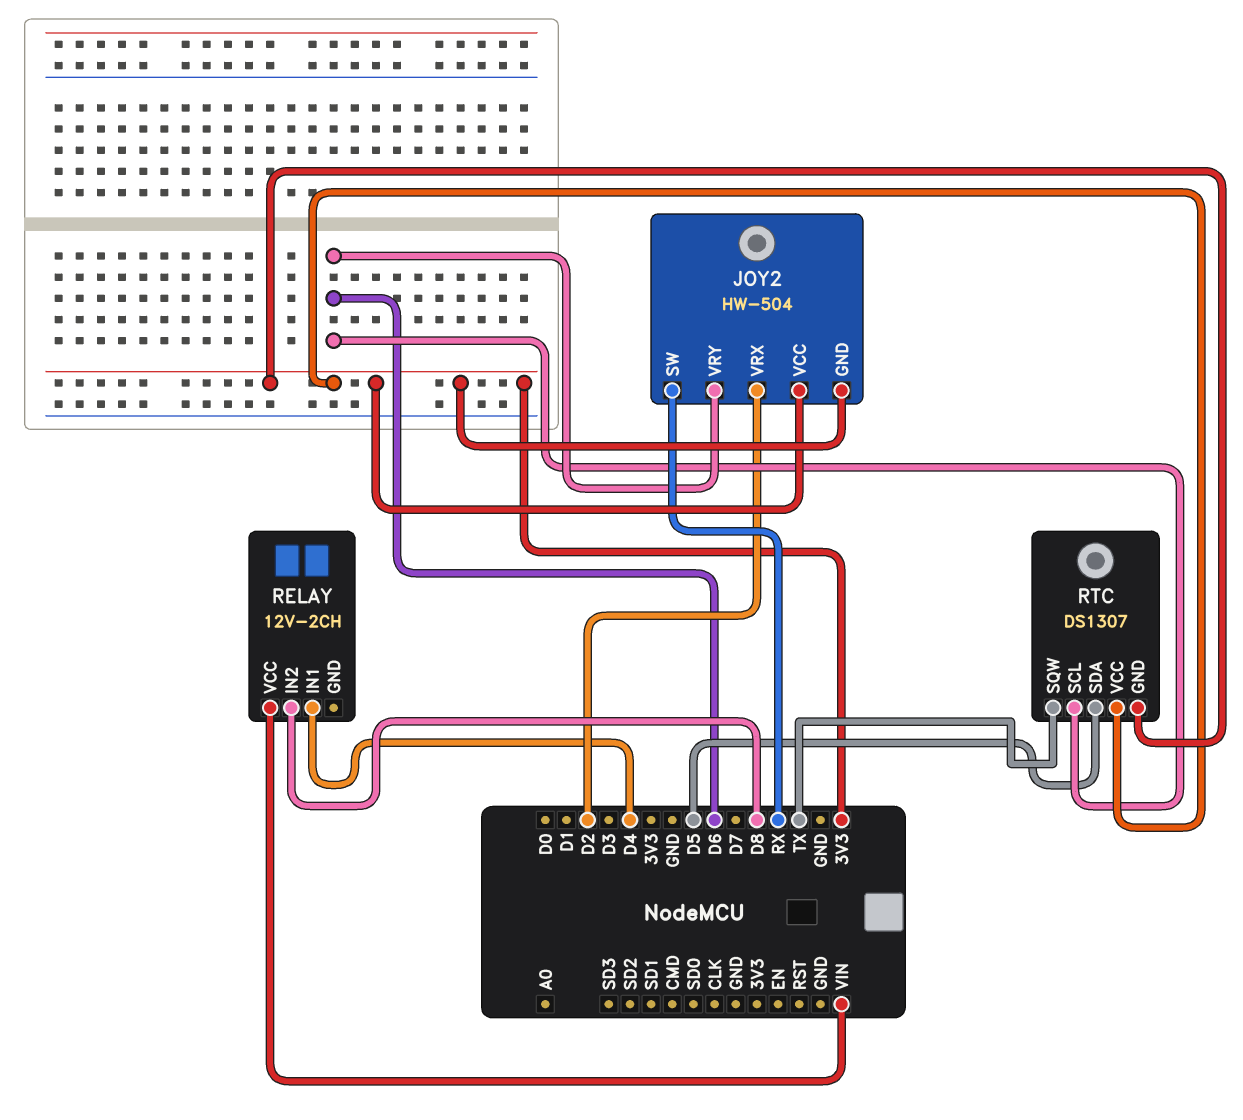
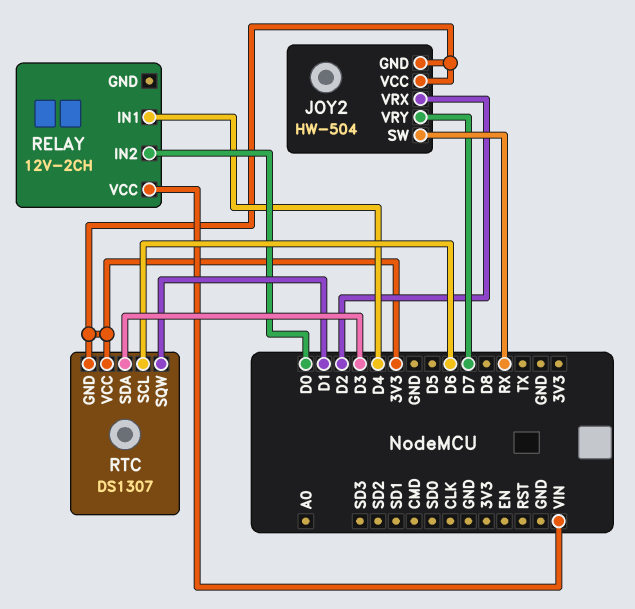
JOY2 pin VRY: D6 -> D7
RELAY pin IN2: D8 -> D0
RTC pin SDA: D5 -> D3
RTC pin SQW: TX -> D1

